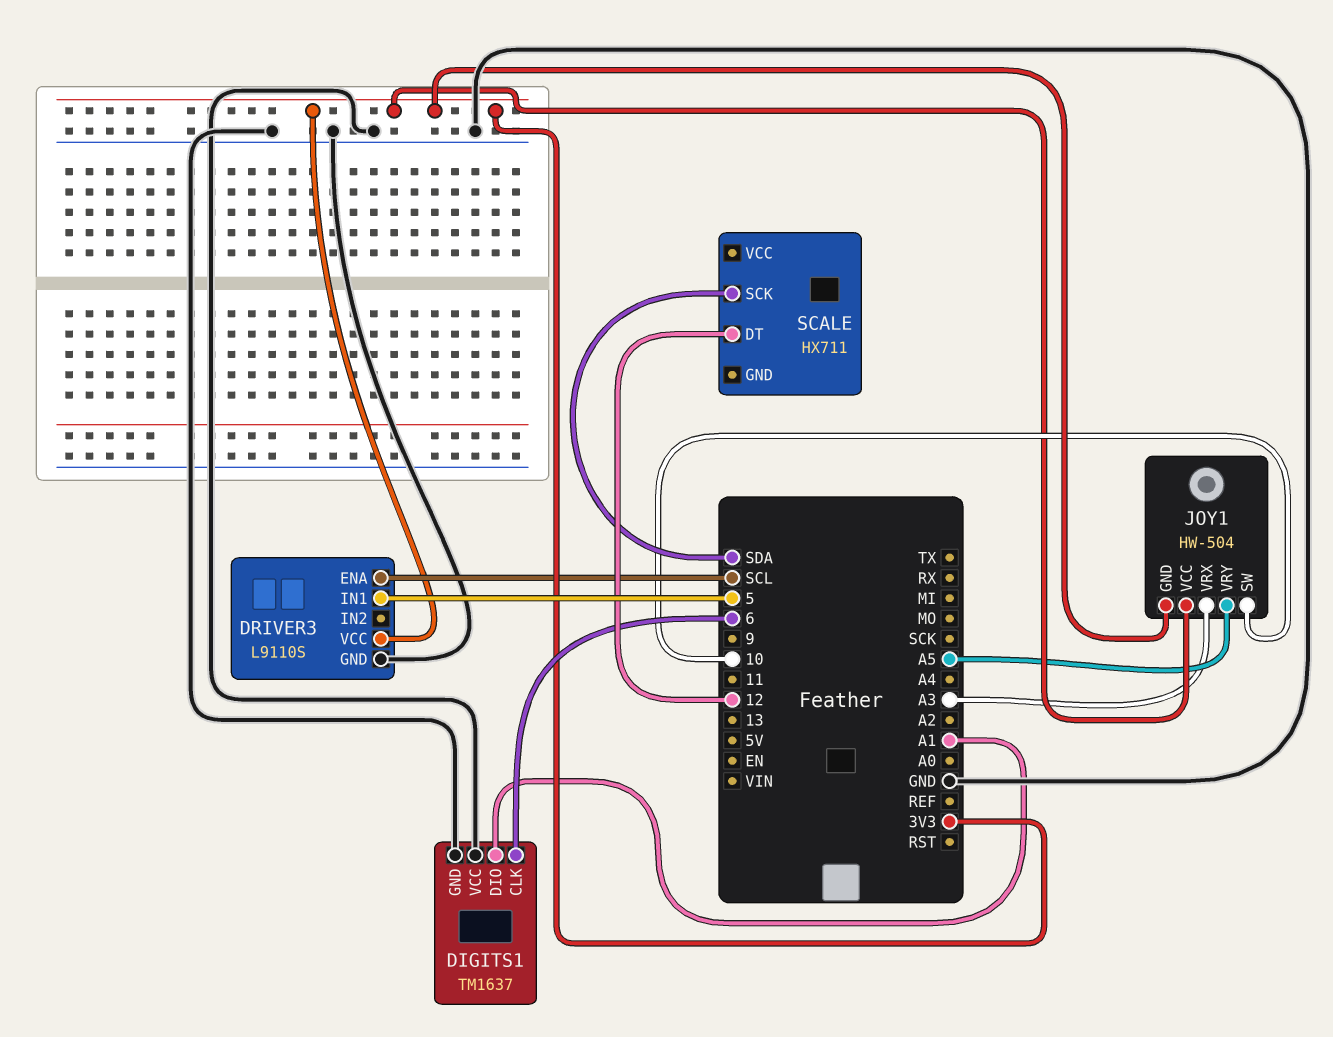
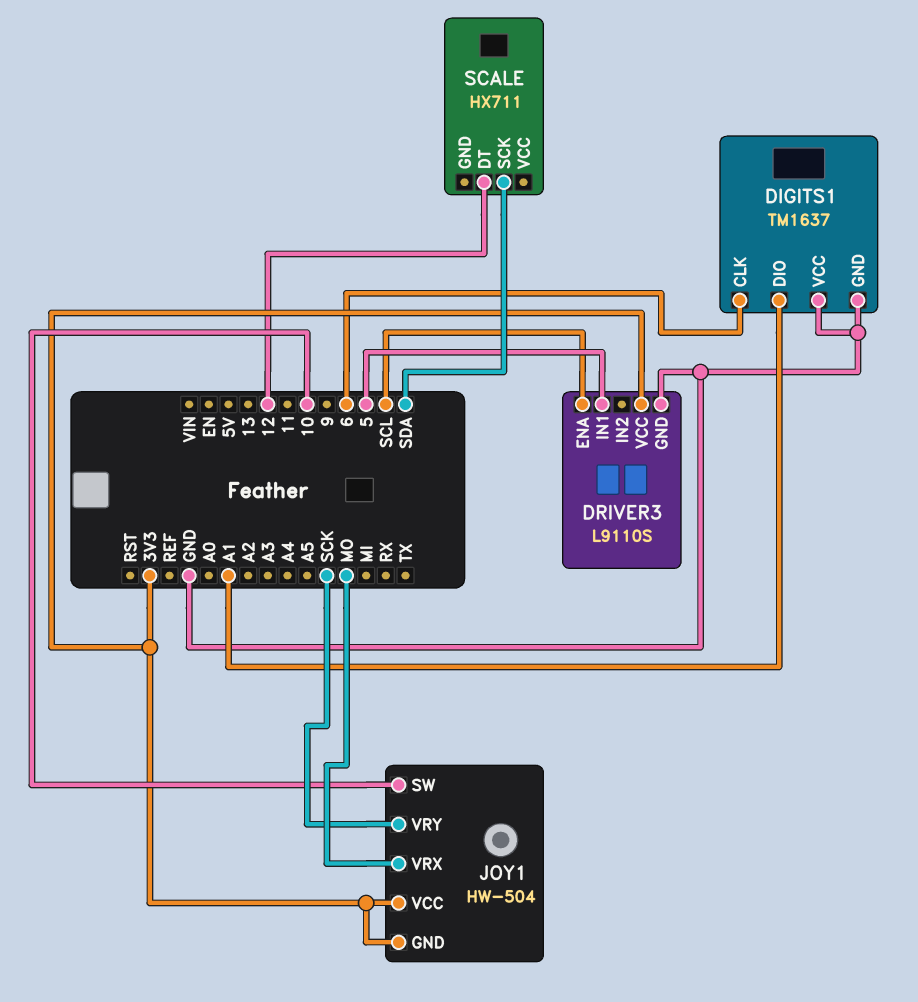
JOY1 pin VRX: A3 -> MO
JOY1 pin VRY: A5 -> SCK

